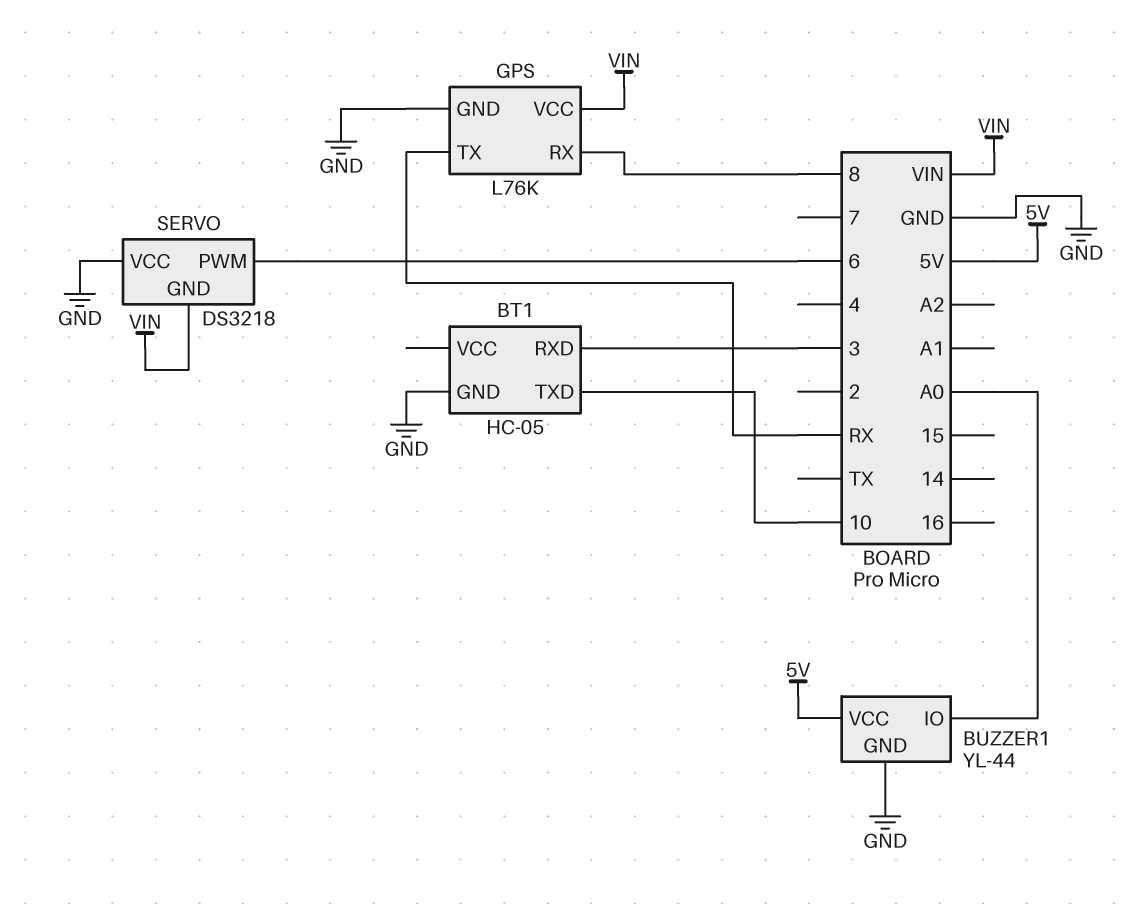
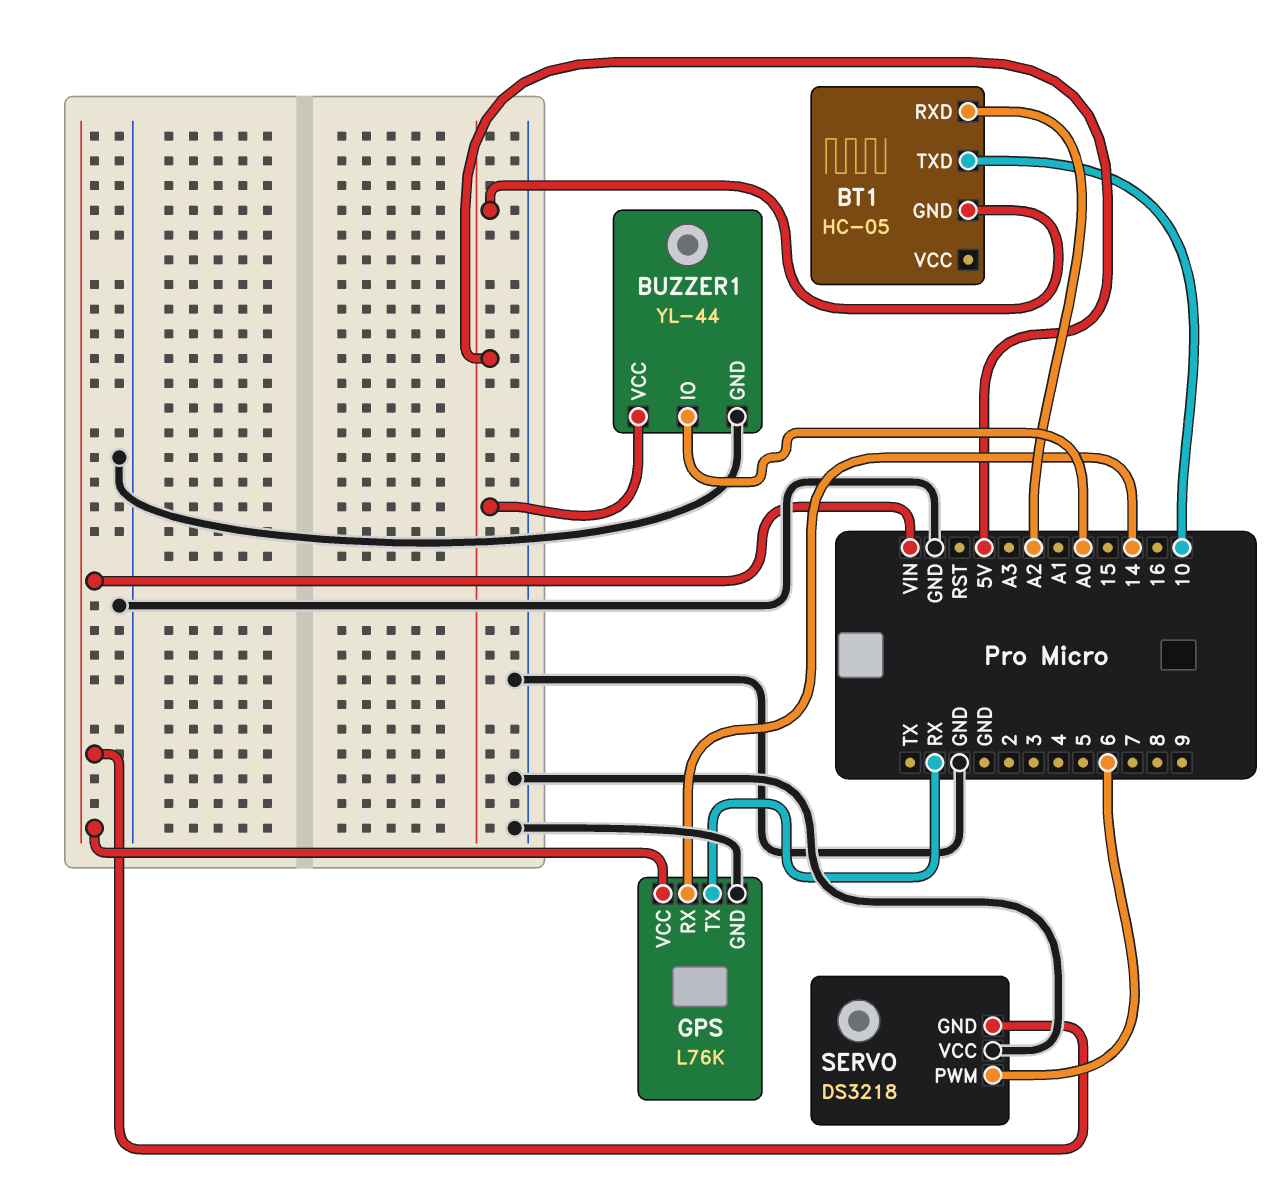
BT1 pin GND: GND -> 5V
BT1 pin RXD: 3 -> A2
GPS pin RX: 8 -> 14

